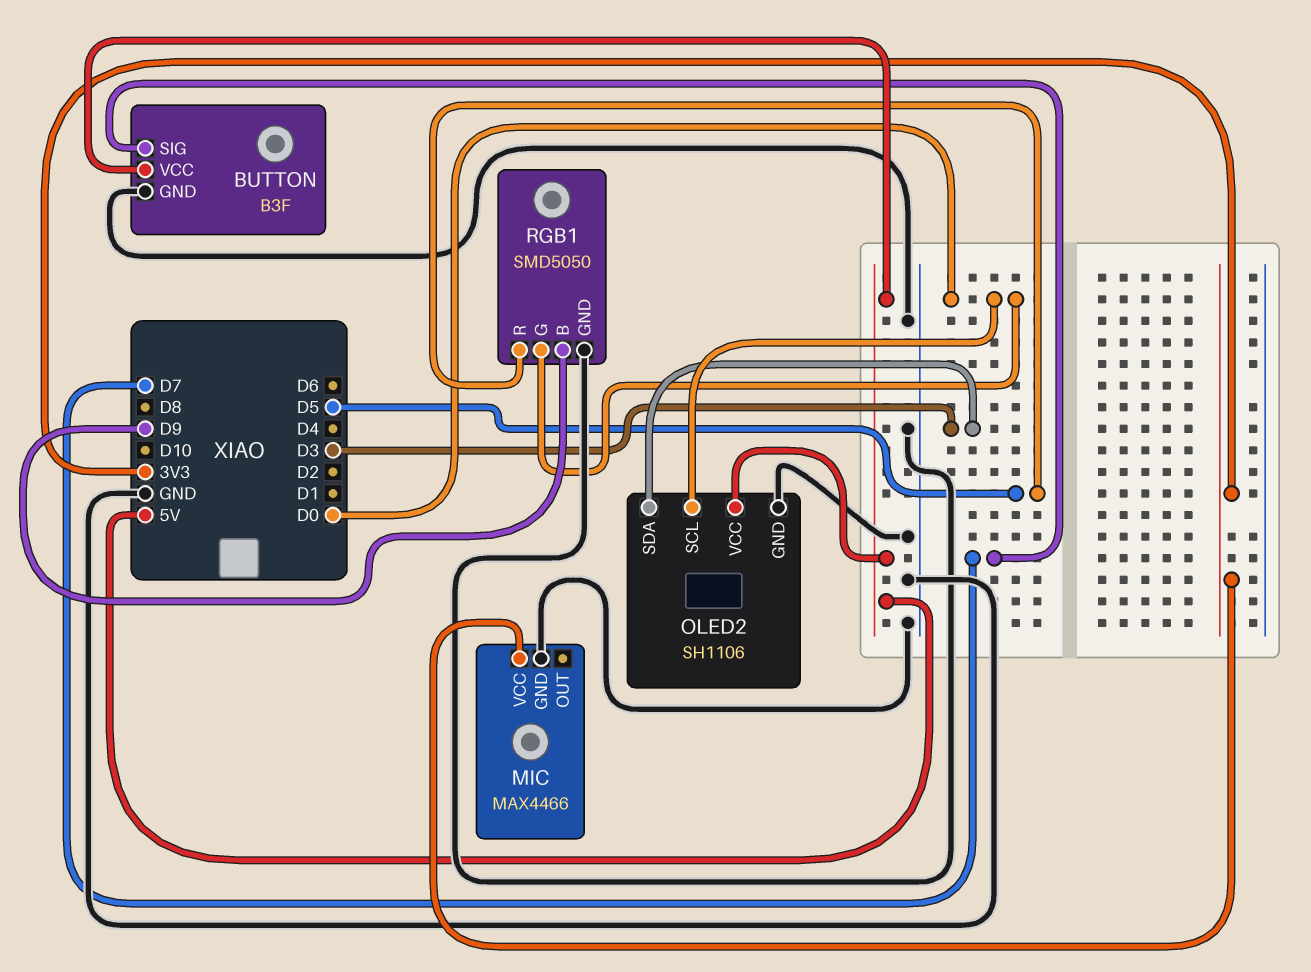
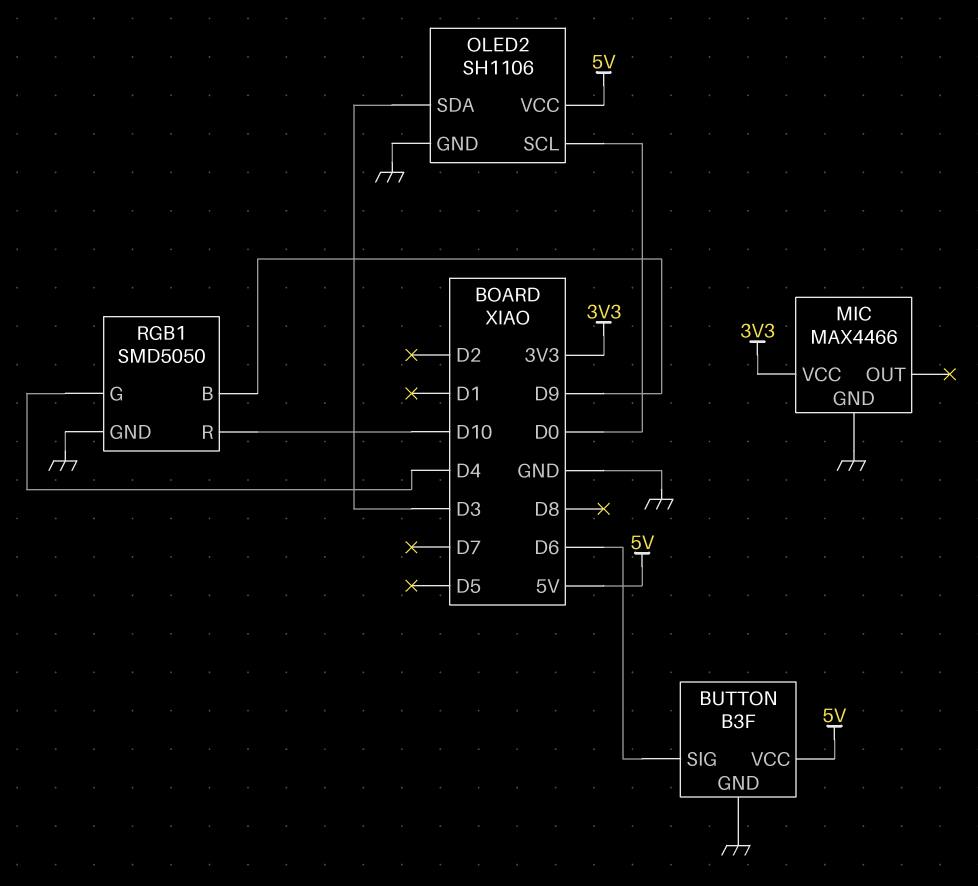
BUTTON pin SIG: D7 -> D6
RGB1 pin G: D0 -> D4
RGB1 pin R: D5 -> D10

